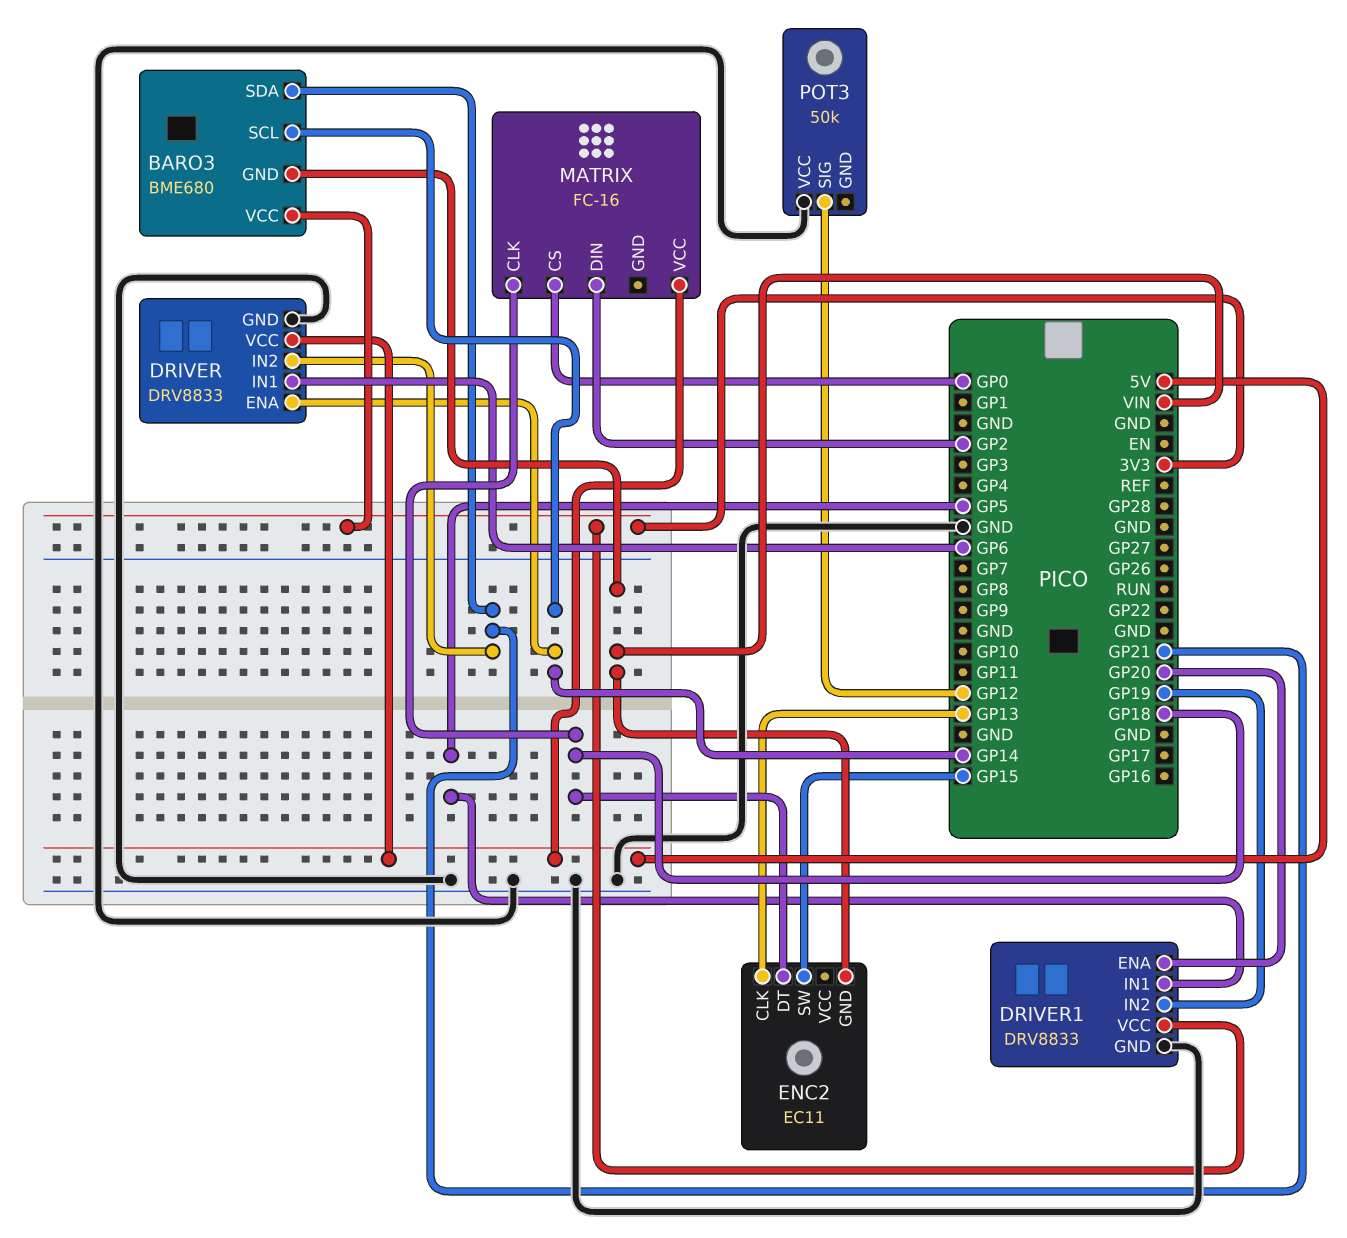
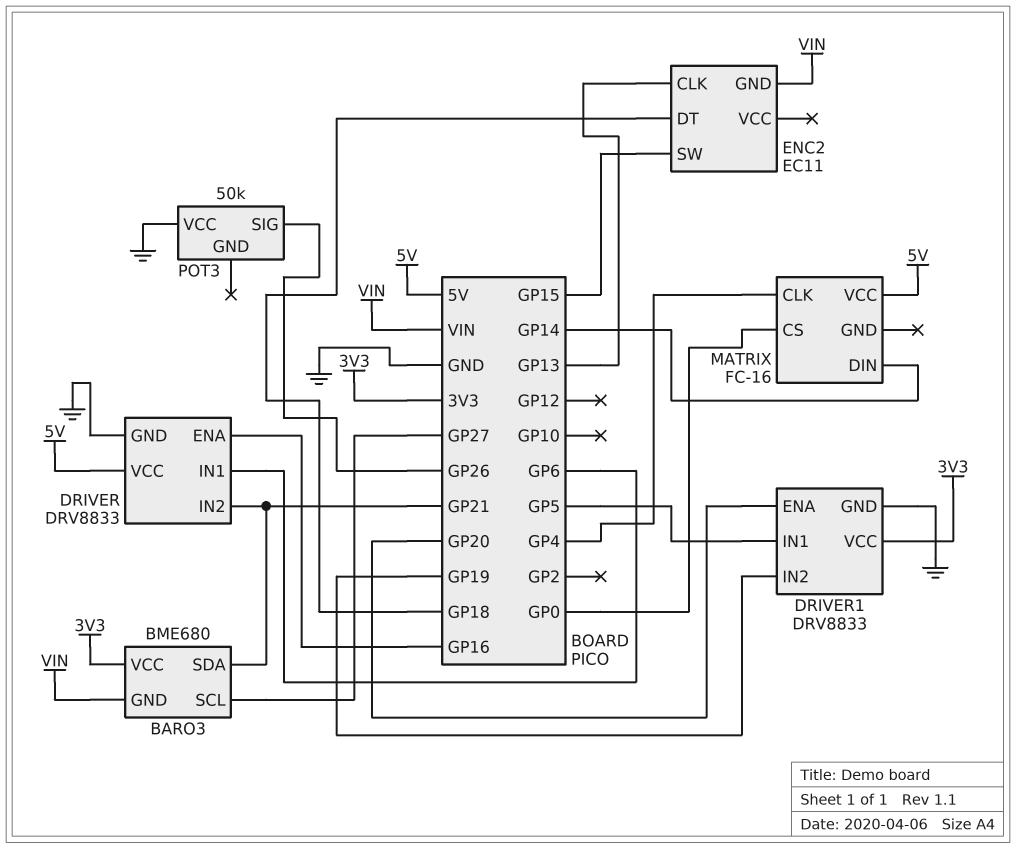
BARO3 pin SCL: GP14 -> GP27
DRIVER pin ENA: GP14 -> GP16
MATRIX pin CLK: GP18 -> GP4
MATRIX pin DIN: GP2 -> GP14
POT3 pin SIG: GP12 -> GP26

